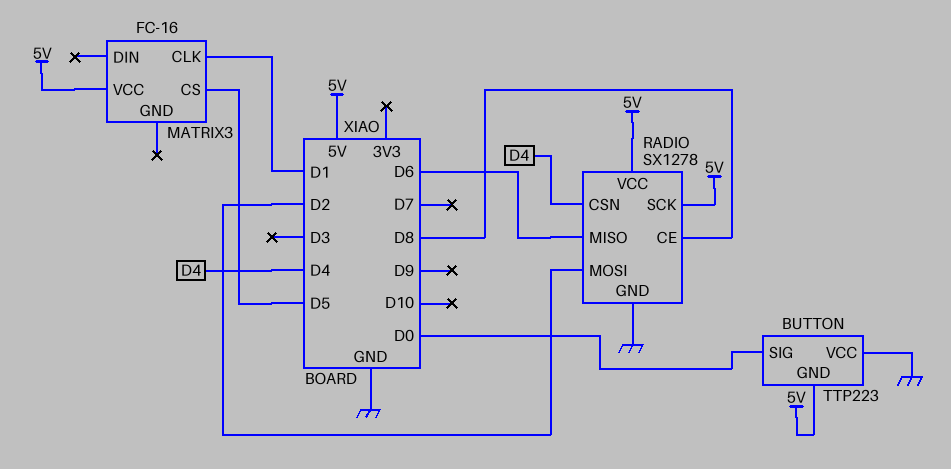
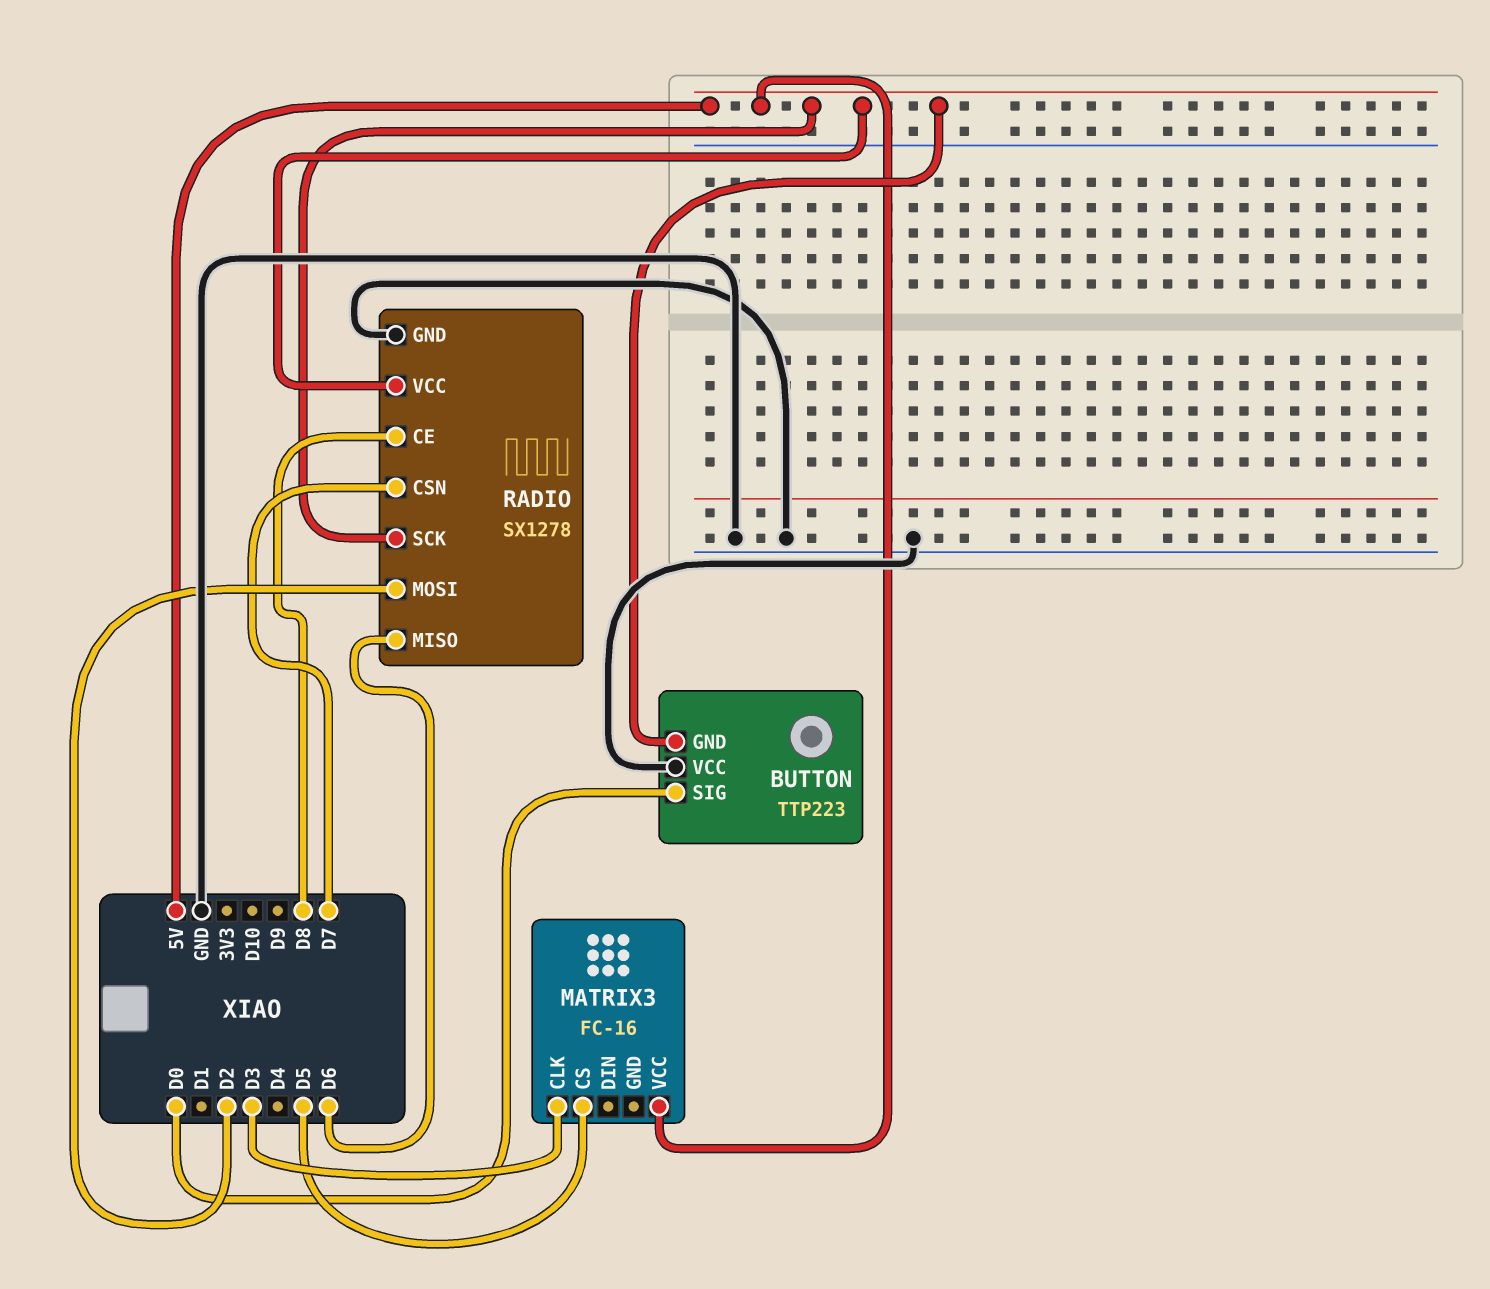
MATRIX3 pin CLK: D1 -> D3
RADIO pin CSN: D4 -> D7

